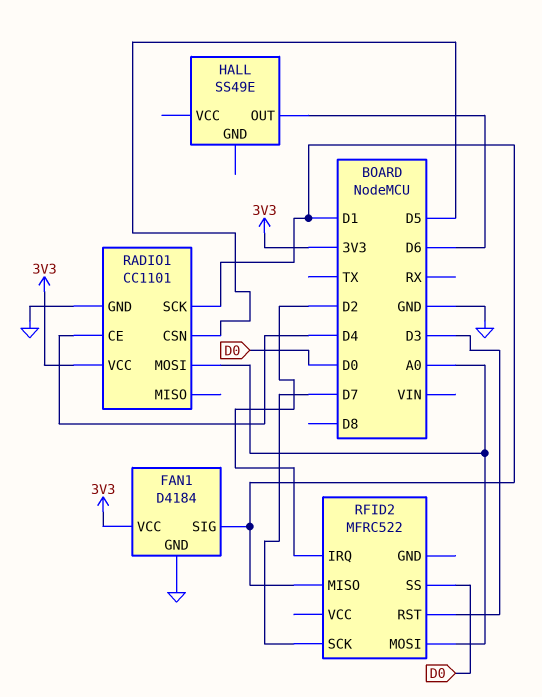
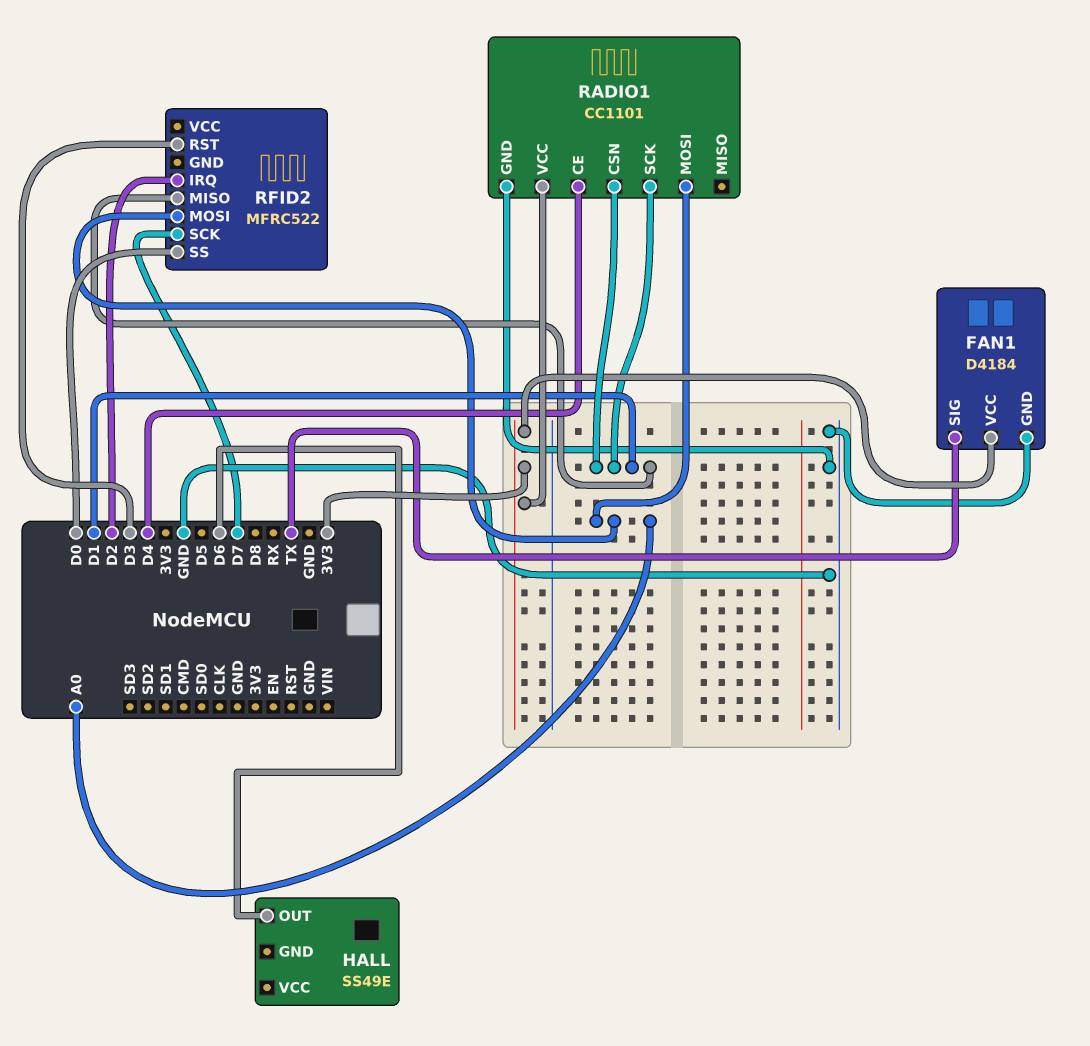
FAN1 pin SIG: D1 -> TX
RADIO1 pin CSN: D5 -> D1

